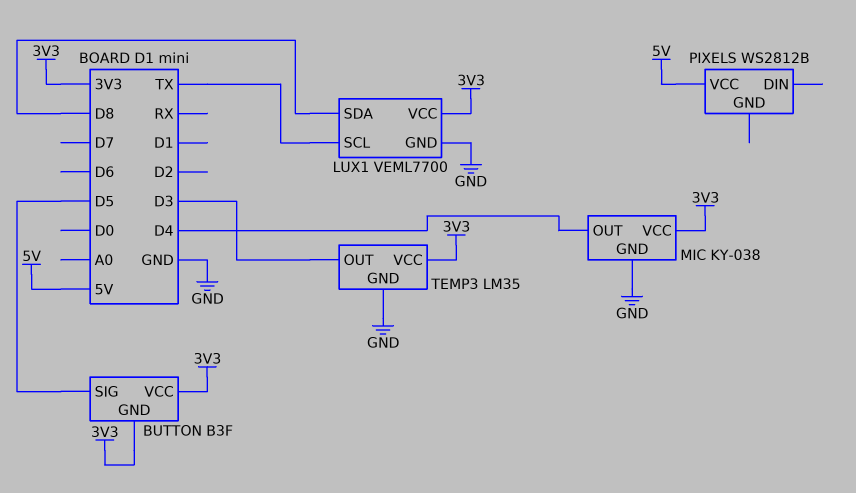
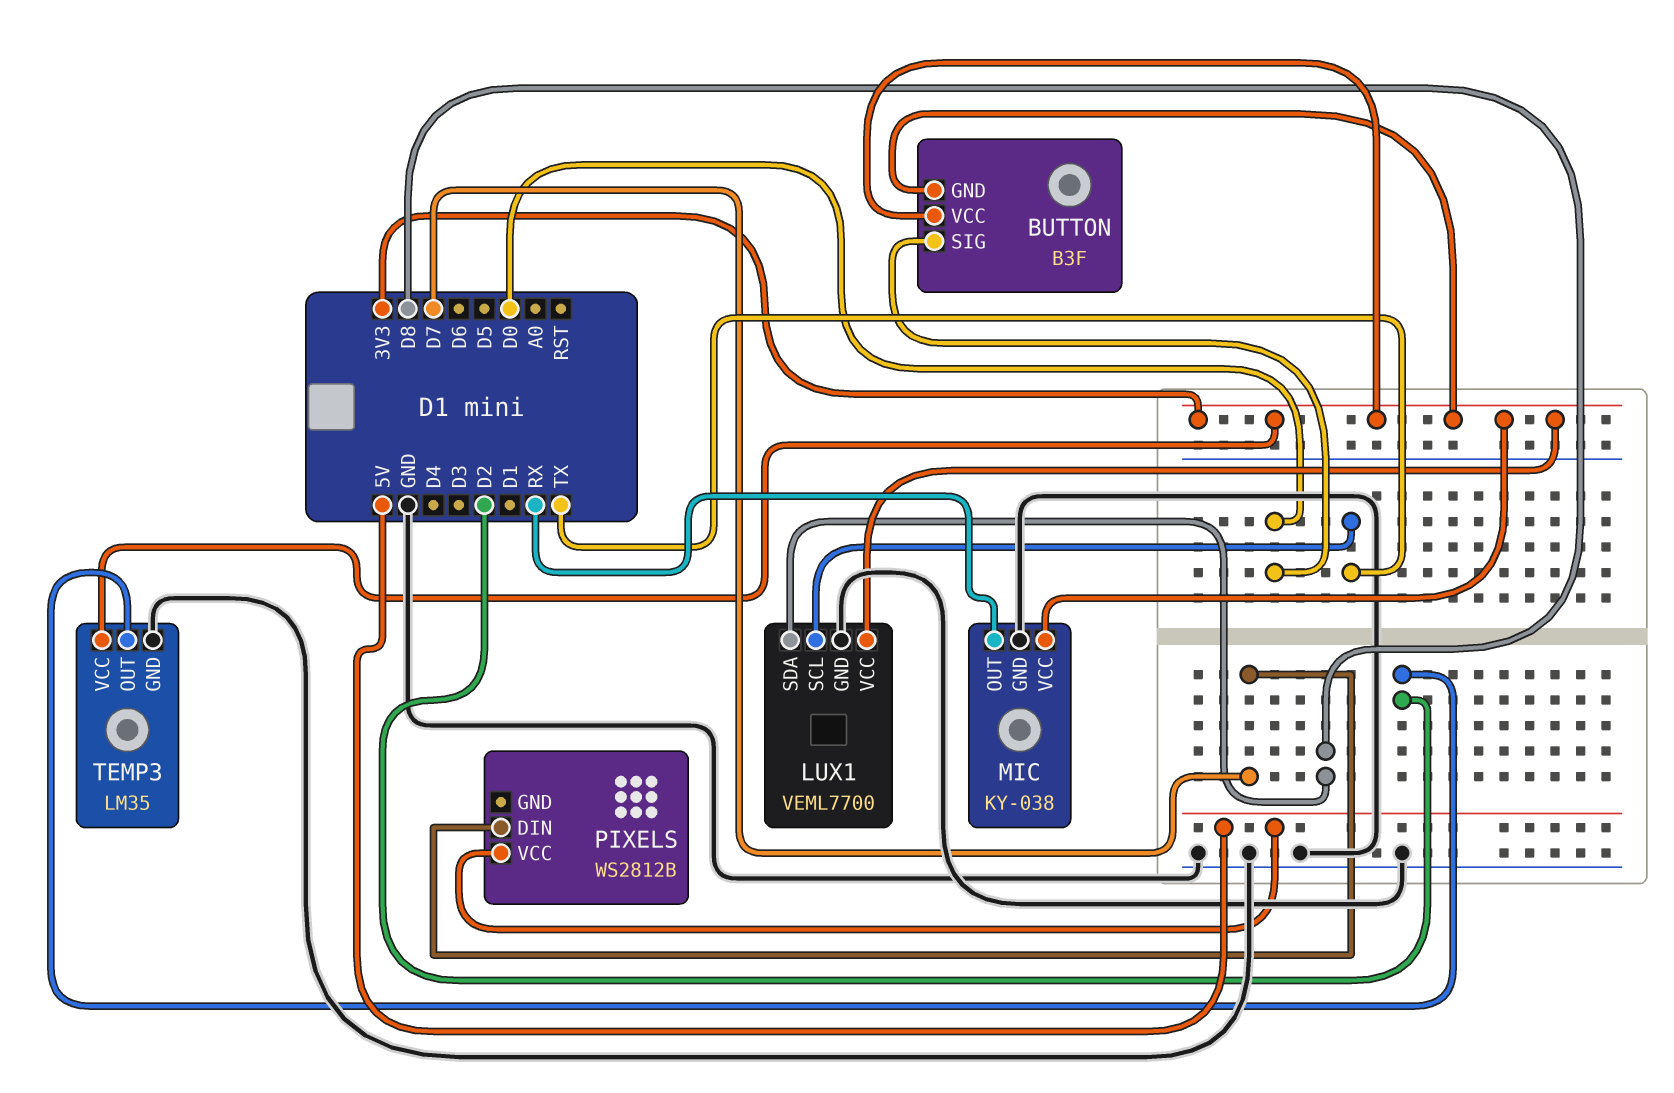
BUTTON pin SIG: D5 -> D0
MIC pin OUT: D4 -> RX
PIXELS pin DIN: none -> D7
TEMP3 pin OUT: D3 -> D2

